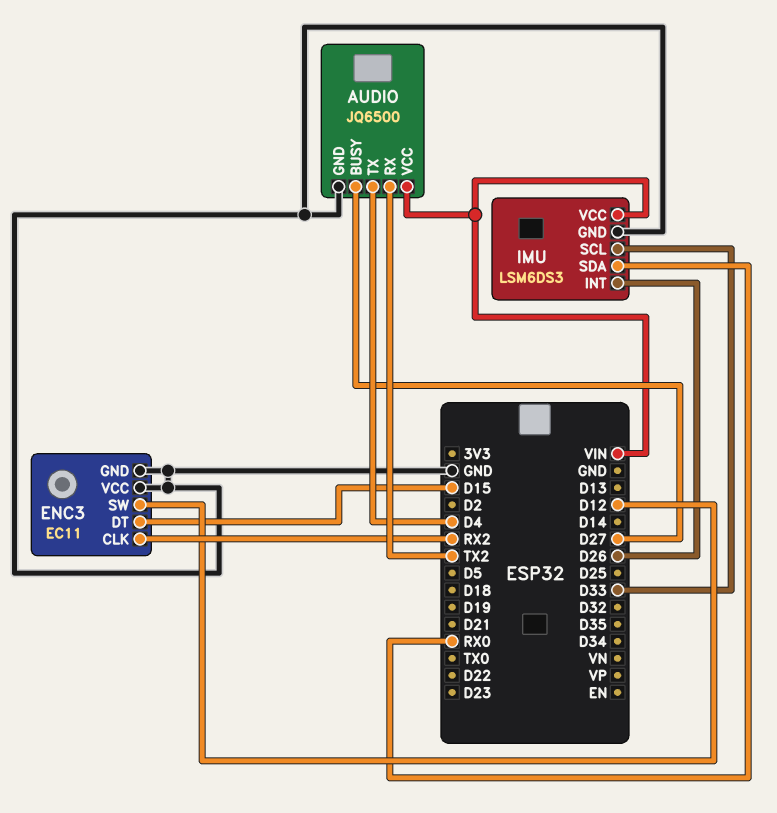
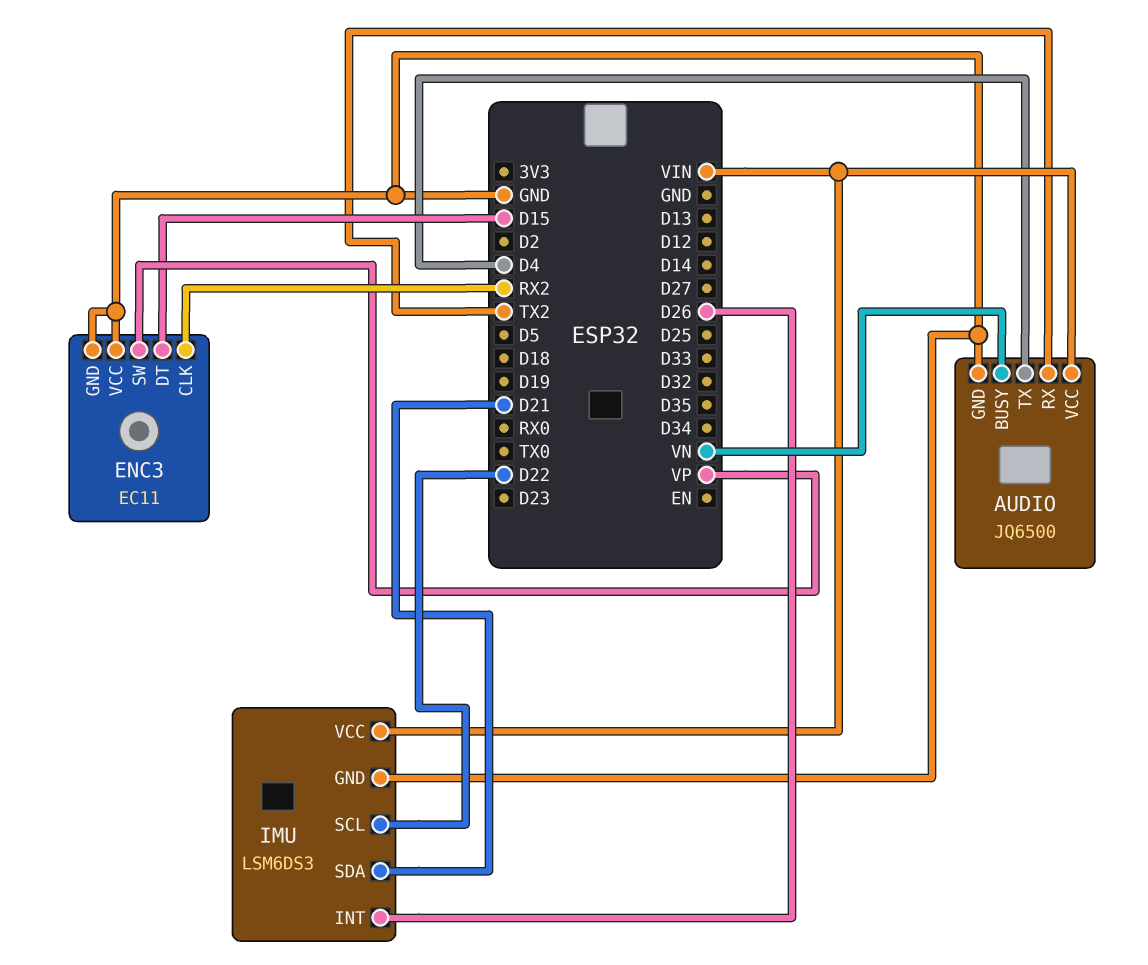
AUDIO pin BUSY: D27 -> VN
ENC3 pin SW: D12 -> VP
IMU pin SCL: D33 -> D22
IMU pin SDA: RX0 -> D21

